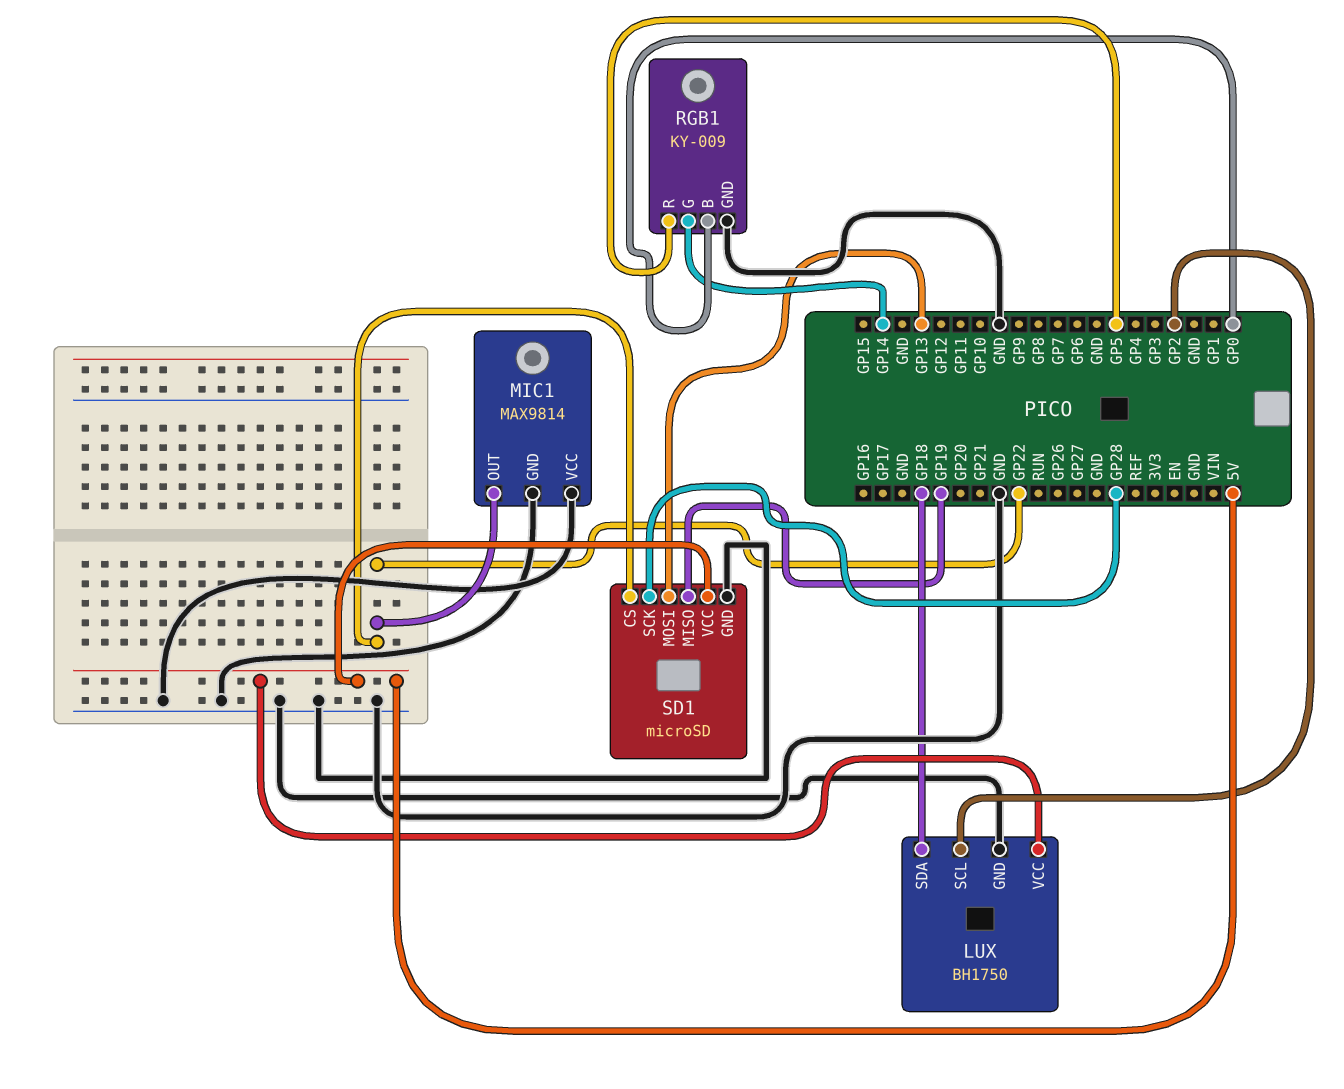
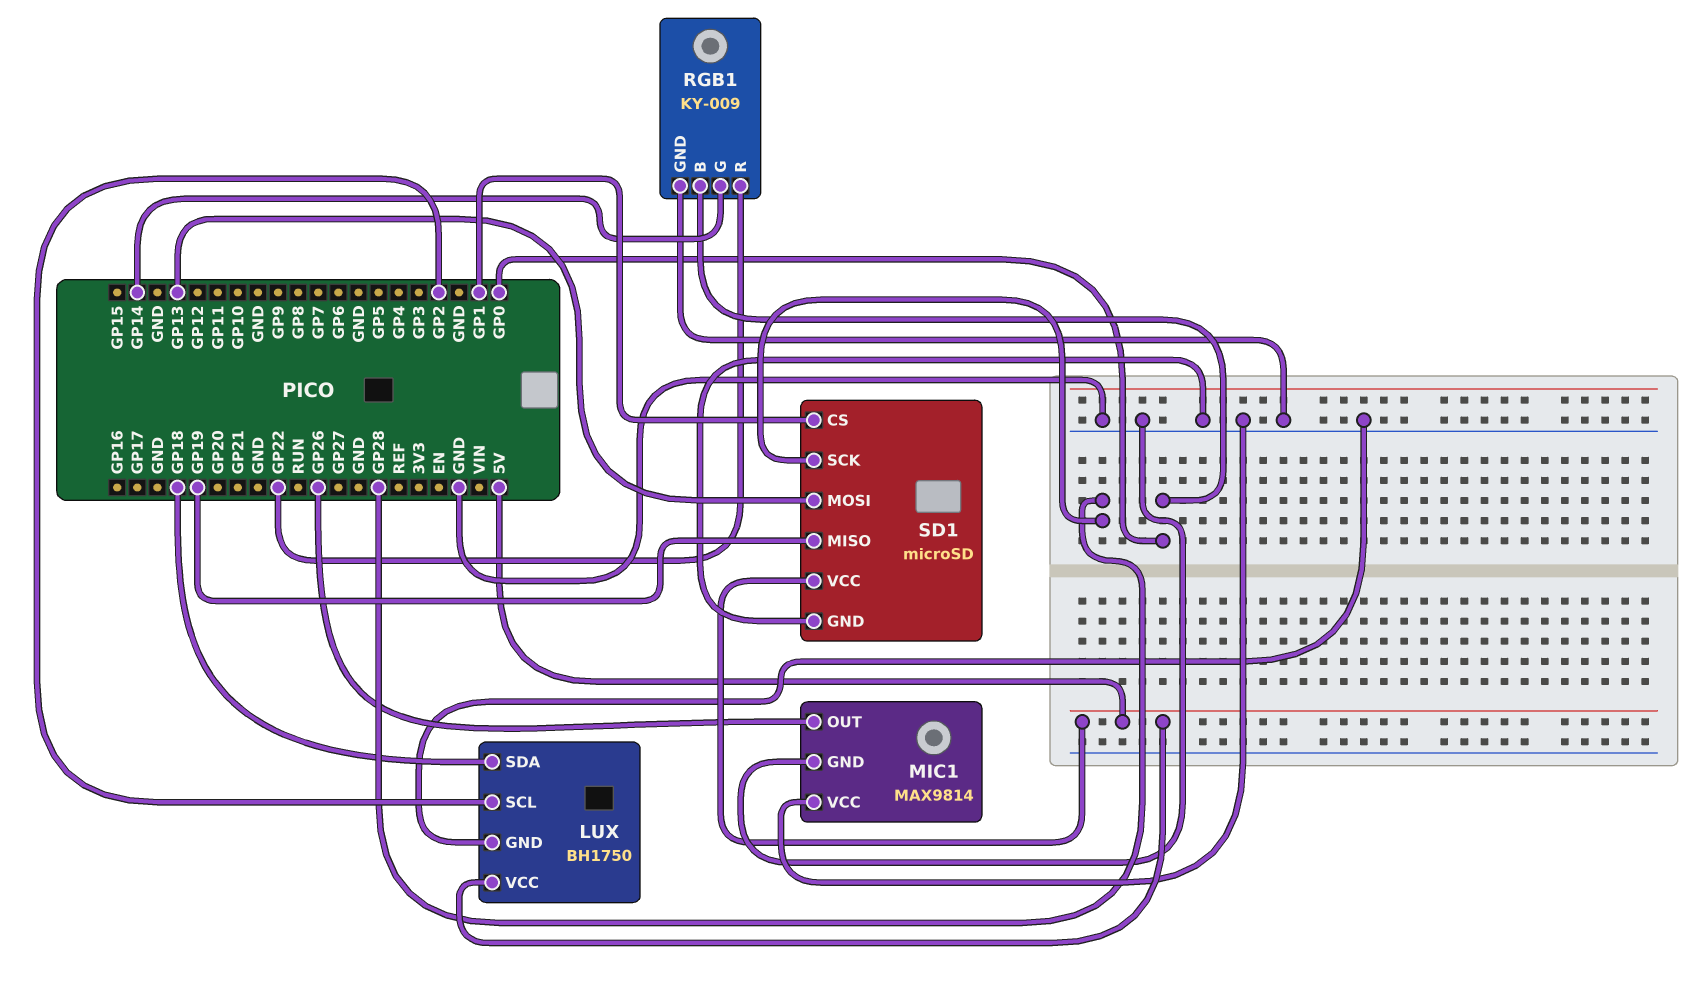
MIC1 pin OUT: GP22 -> GP26
RGB1 pin R: GP5 -> GP22
SD1 pin CS: GP22 -> GP1

